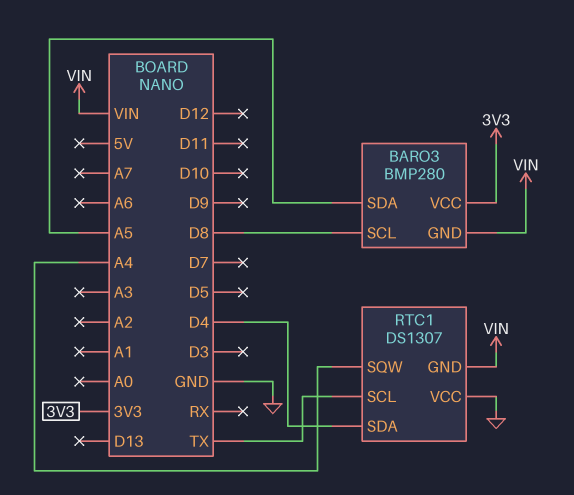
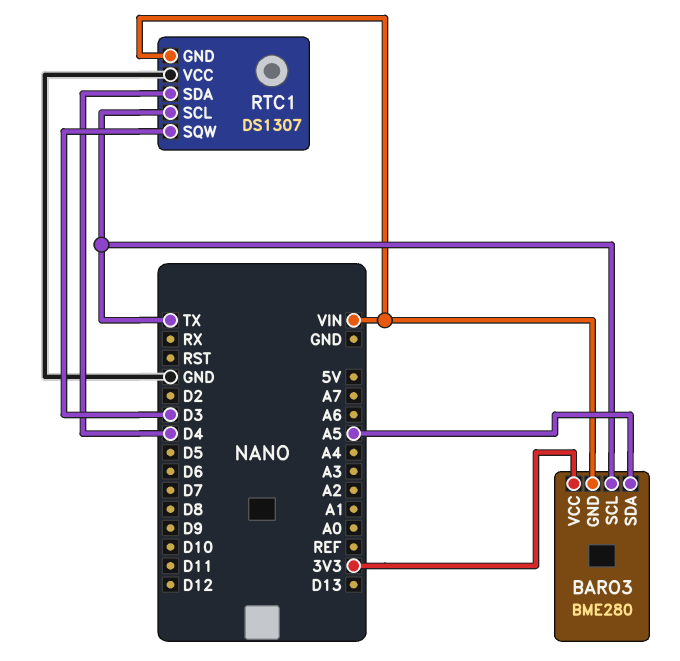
BARO3: BMP280 -> BME280
BARO3 pin SCL: D8 -> TX
RTC1 pin SQW: A4 -> D3

